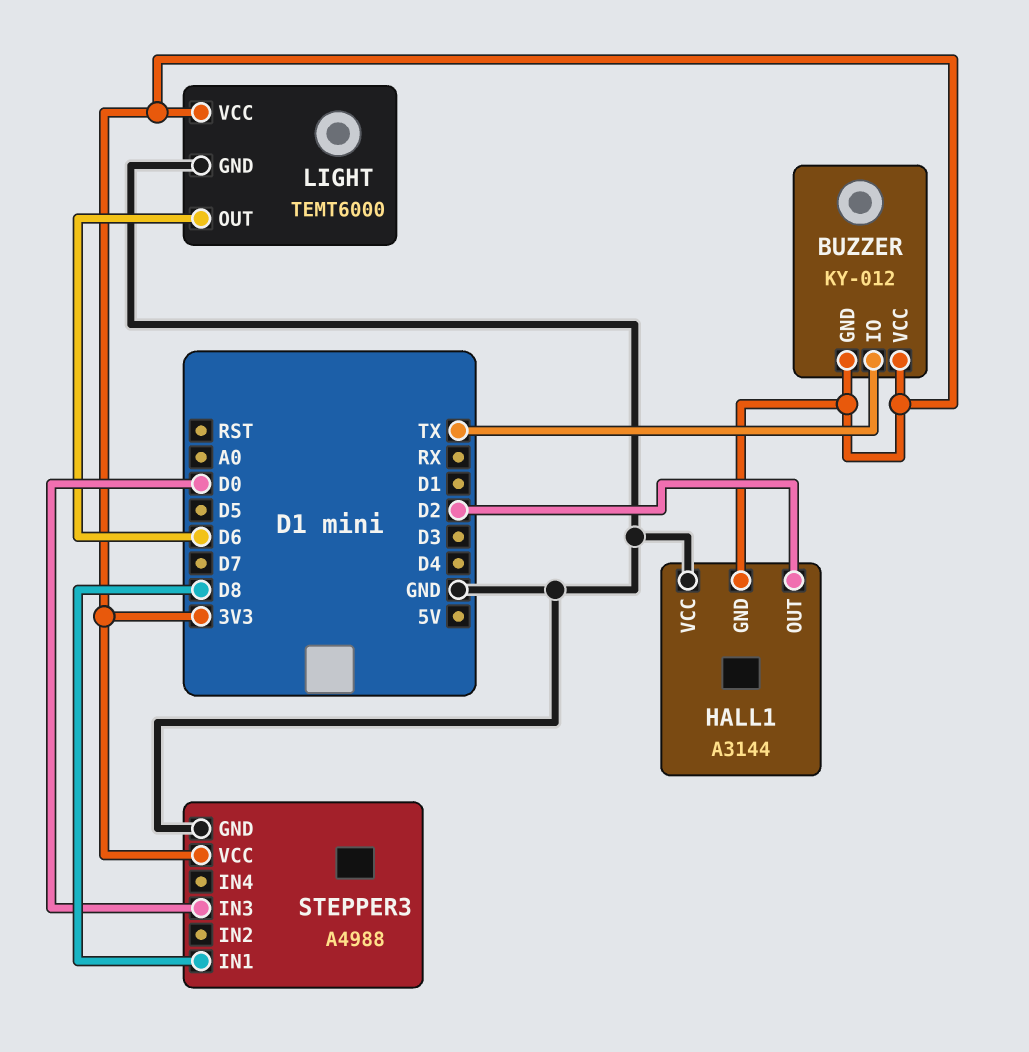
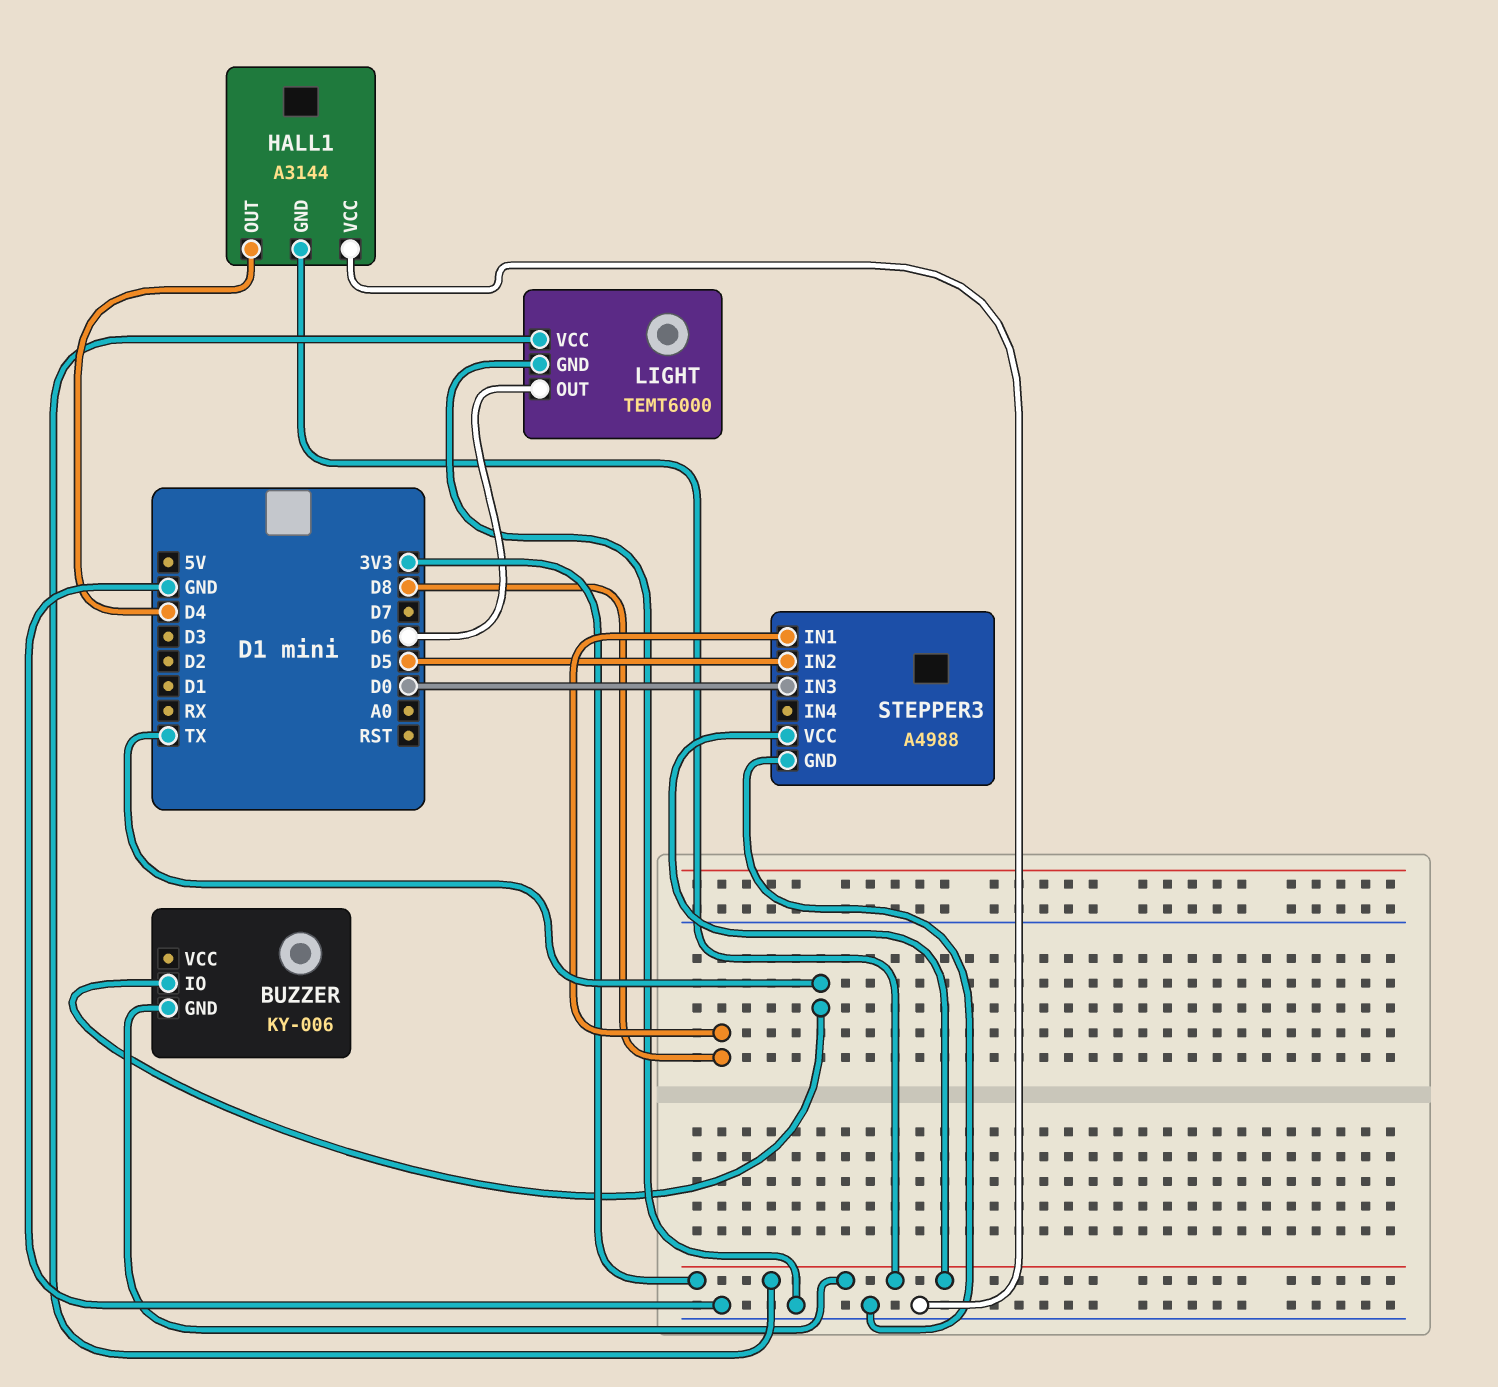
BUZZER: KY-012 -> KY-006
BUZZER pin VCC: 3V3 -> none
HALL1 pin OUT: D2 -> D4
STEPPER3 pin IN2: none -> D5

